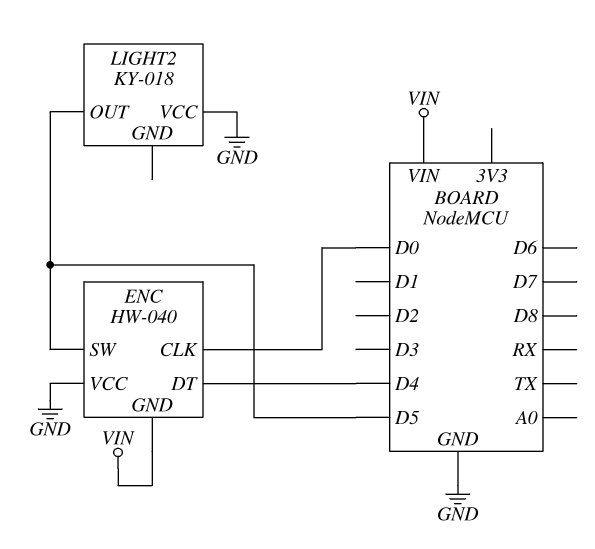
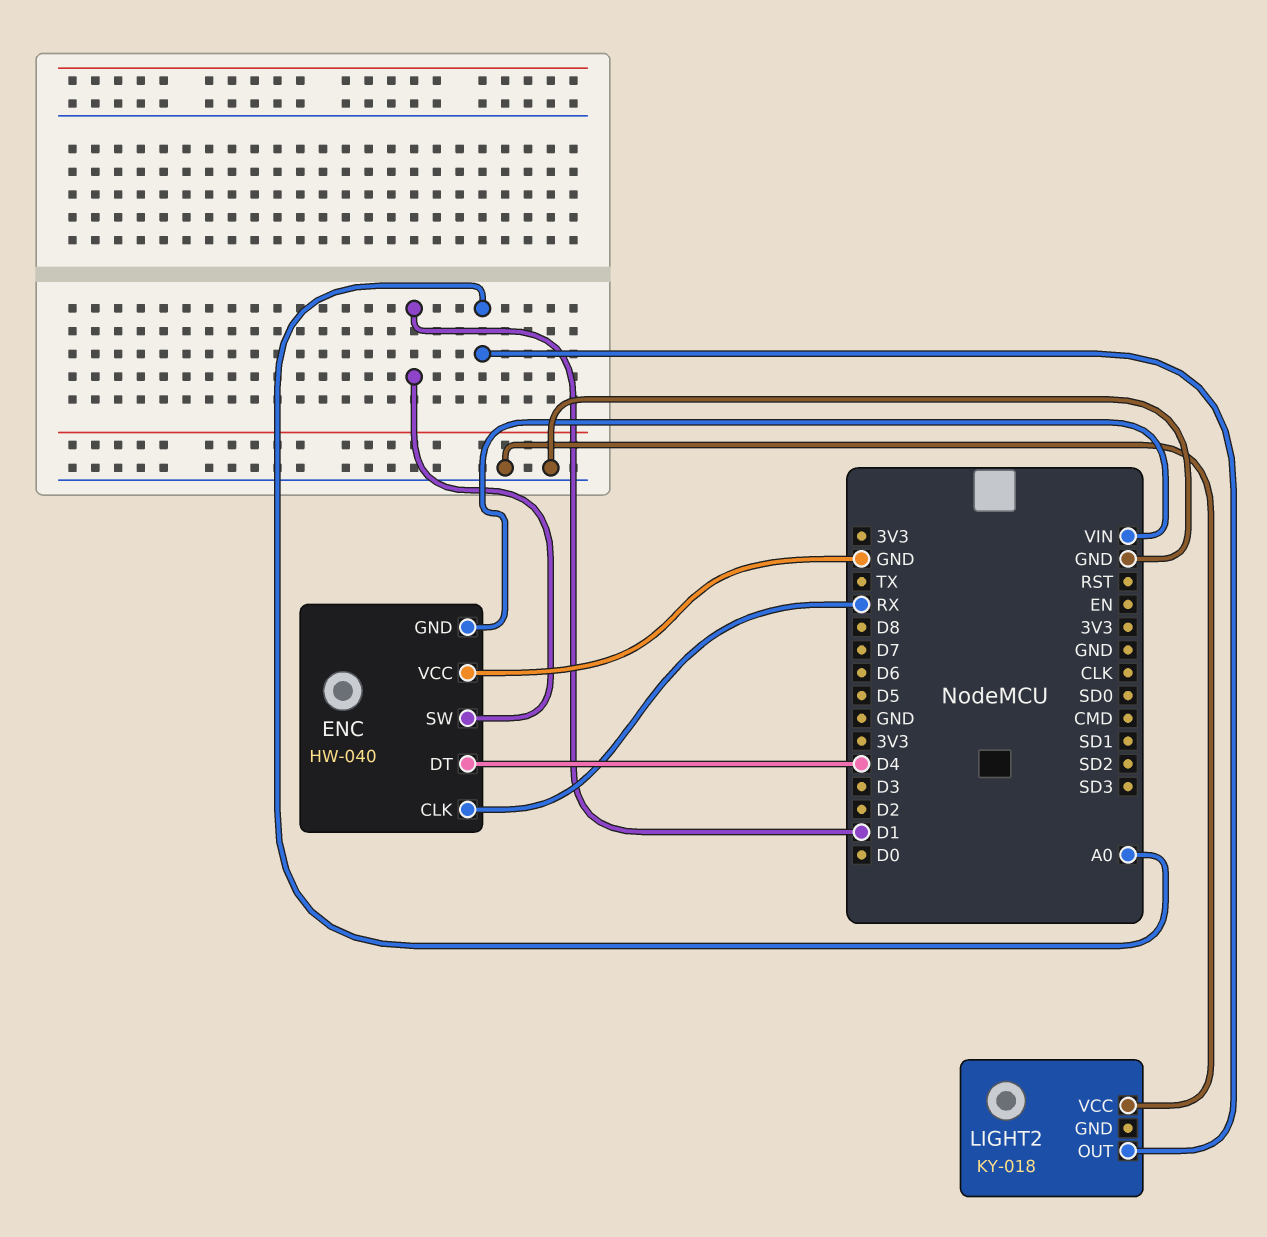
ENC pin CLK: D0 -> RX
ENC pin SW: D5 -> D1
LIGHT2 pin OUT: D5 -> A0

